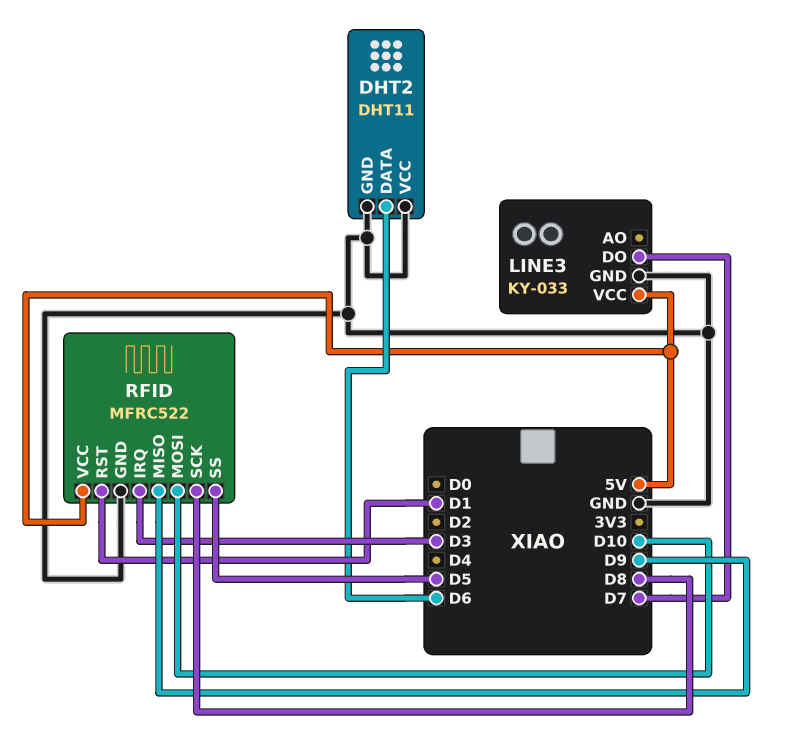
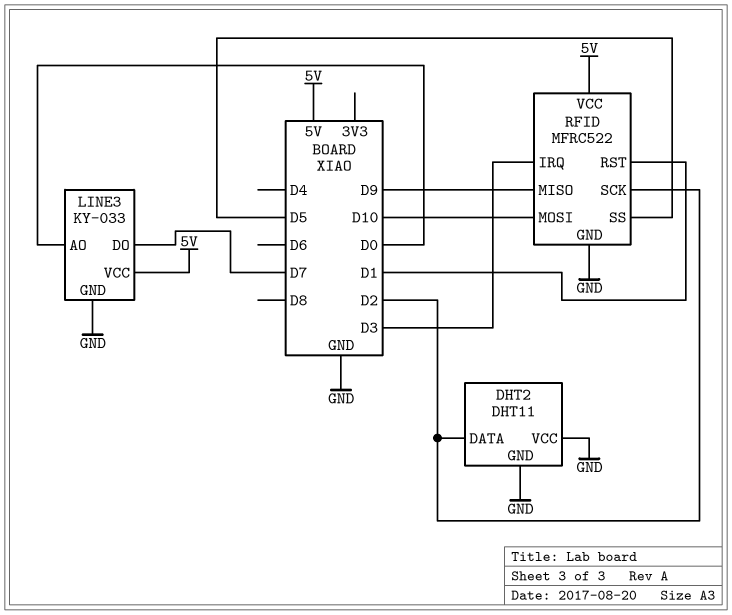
DHT2 pin DATA: D6 -> D2
LINE3 pin AO: none -> D0
RFID pin SCK: D8 -> D2

